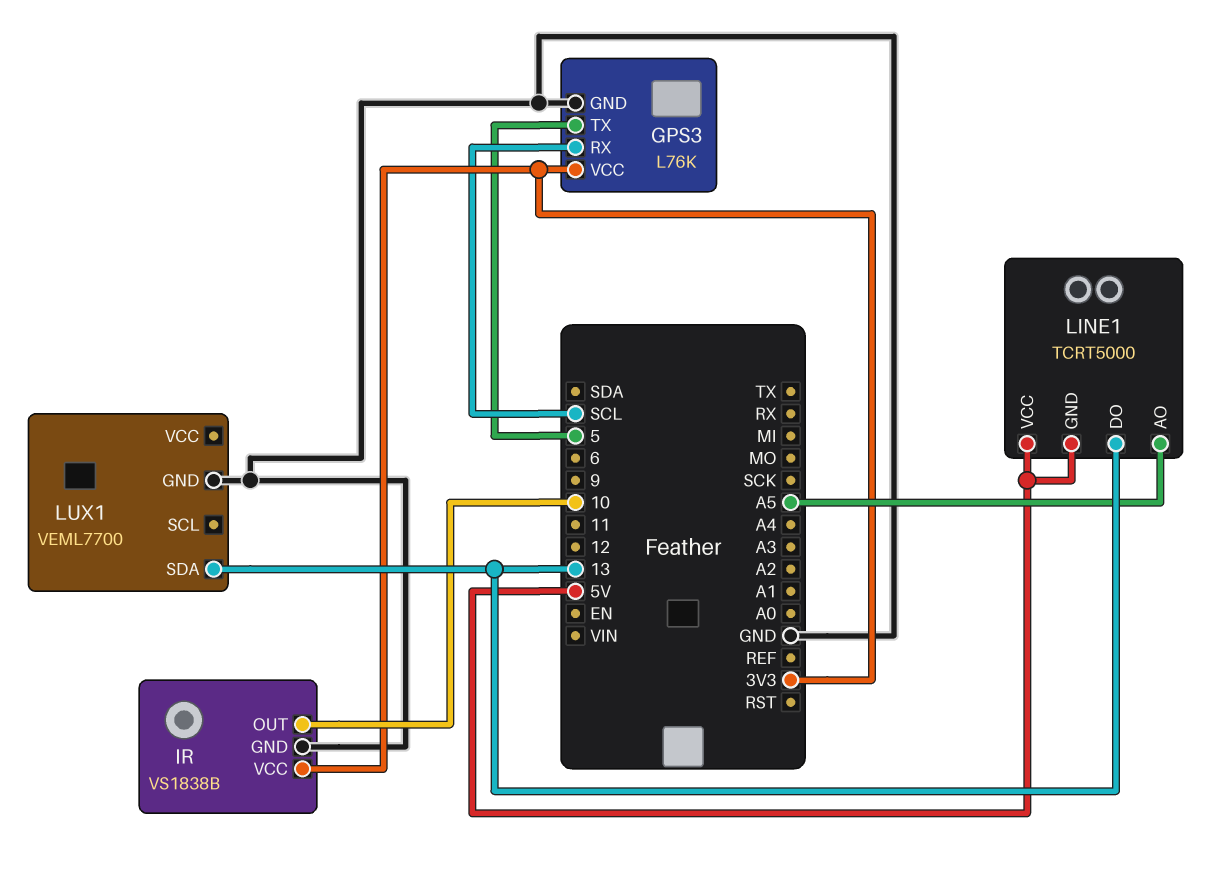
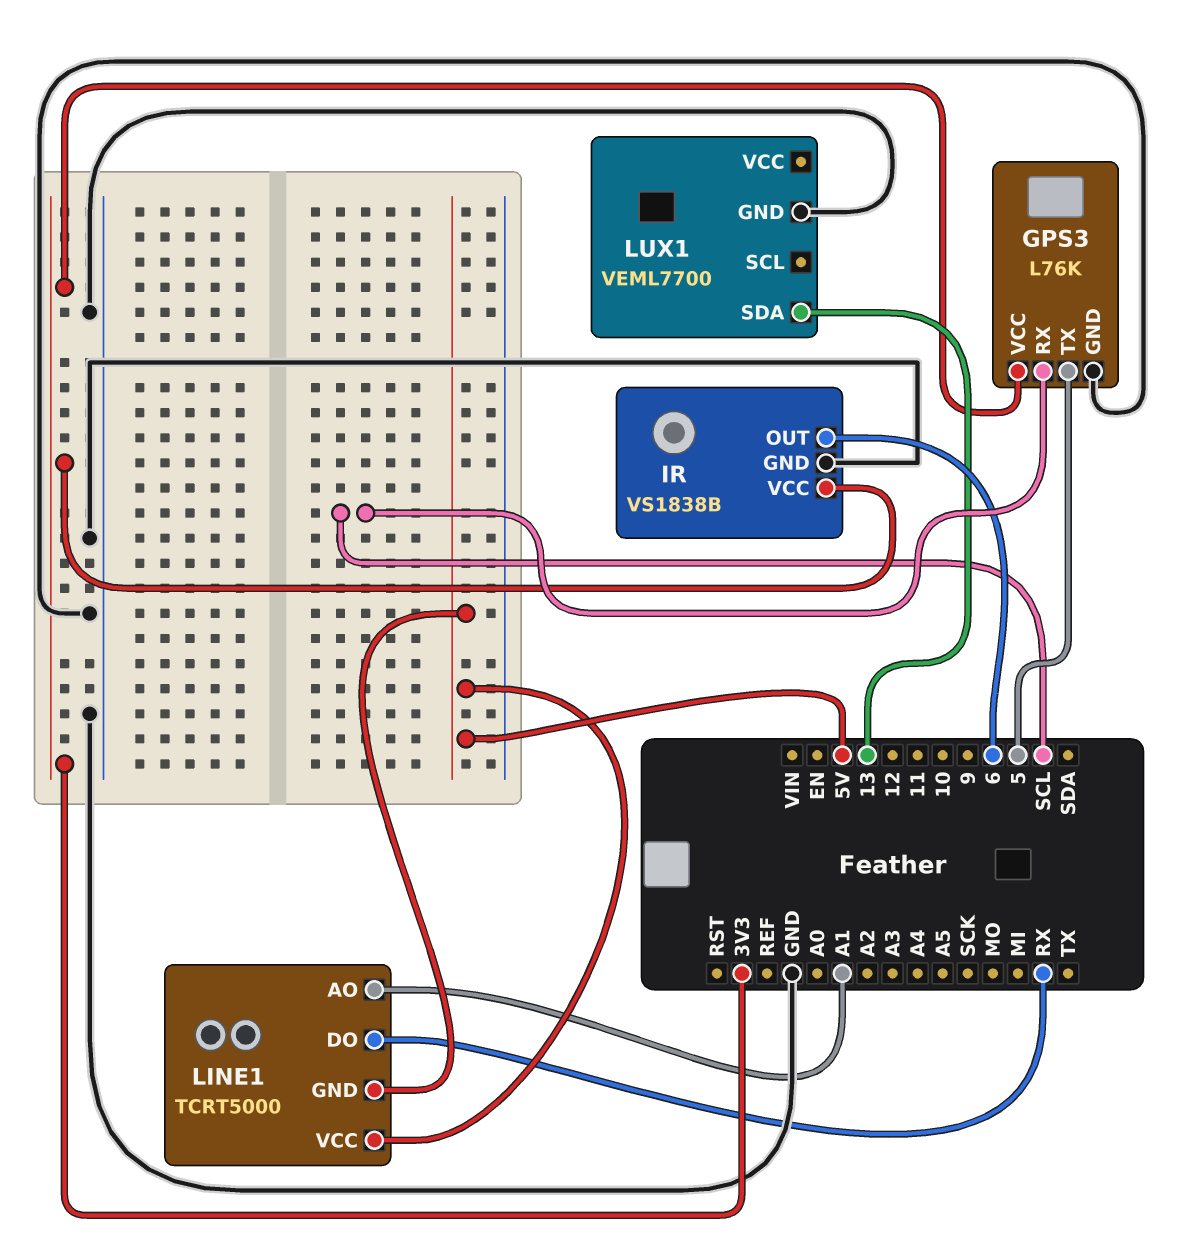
IR pin OUT: 10 -> 6
LINE1 pin AO: A5 -> A1
LINE1 pin DO: 13 -> RX

